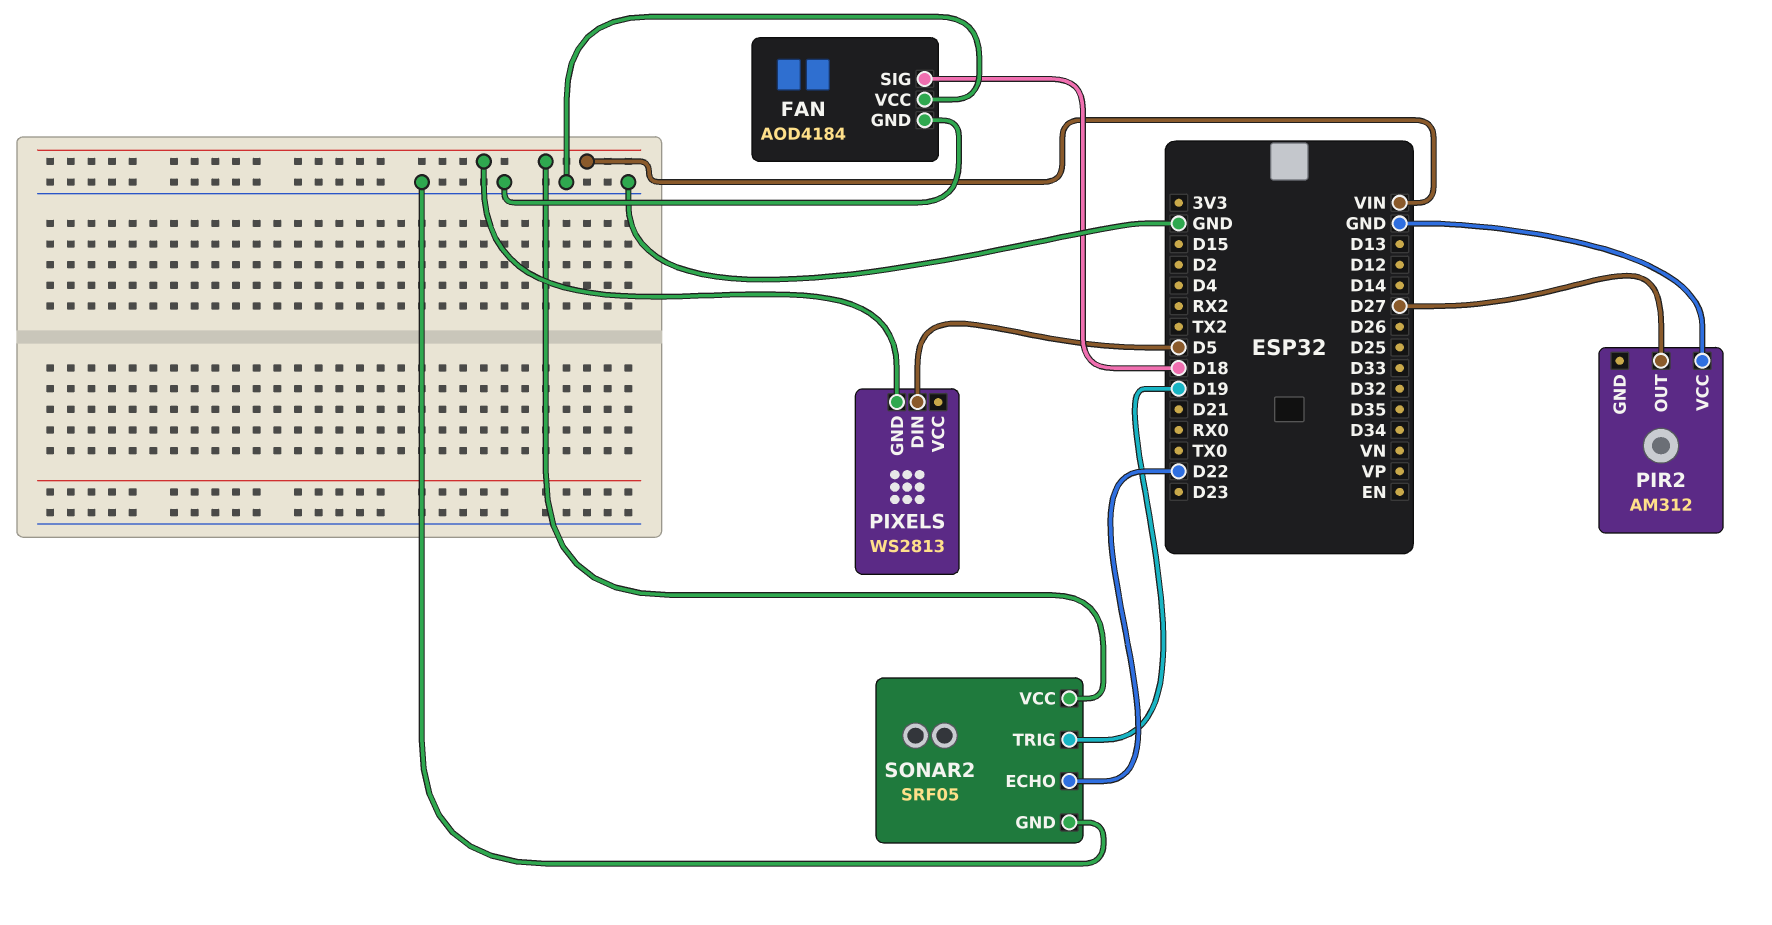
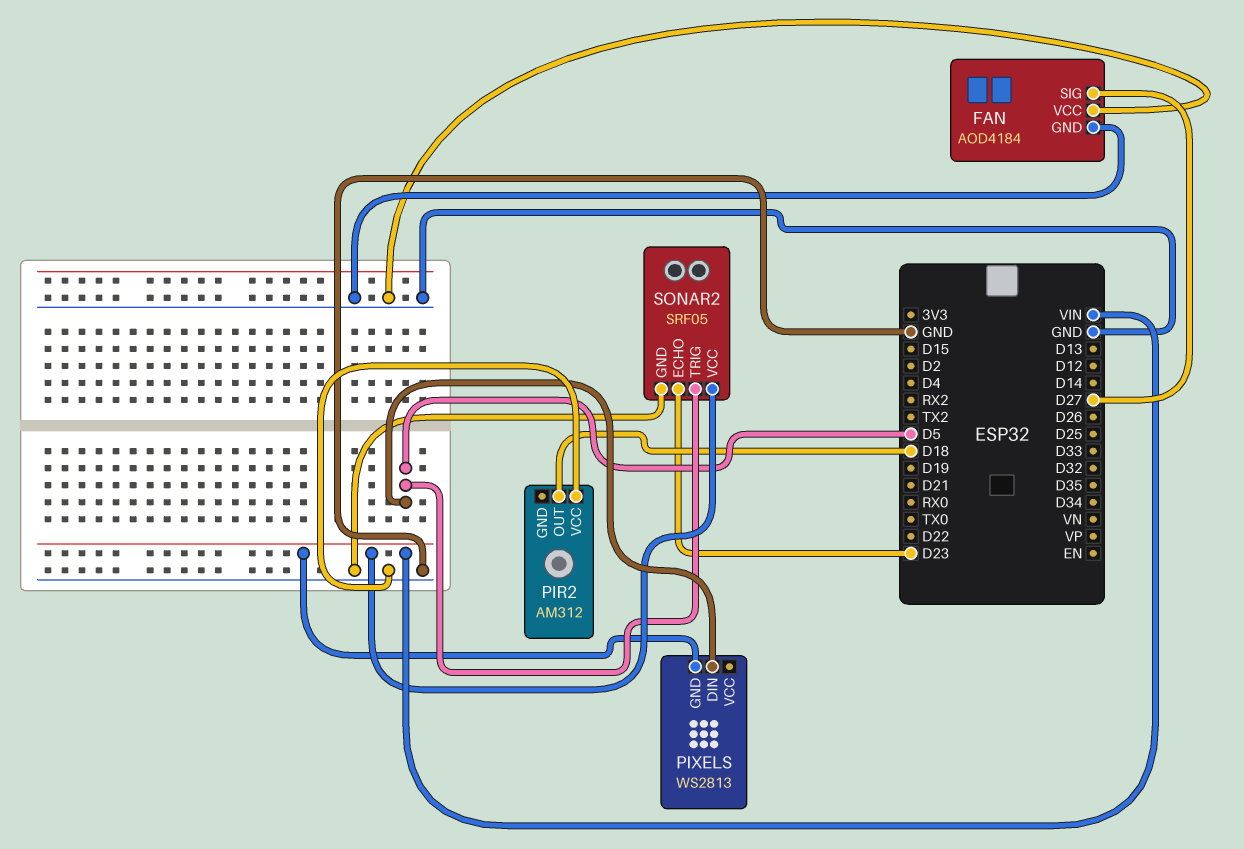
FAN pin SIG: D18 -> D27
PIR2 pin OUT: D27 -> D18
SONAR2 pin ECHO: D22 -> D23
SONAR2 pin TRIG: D19 -> D5

